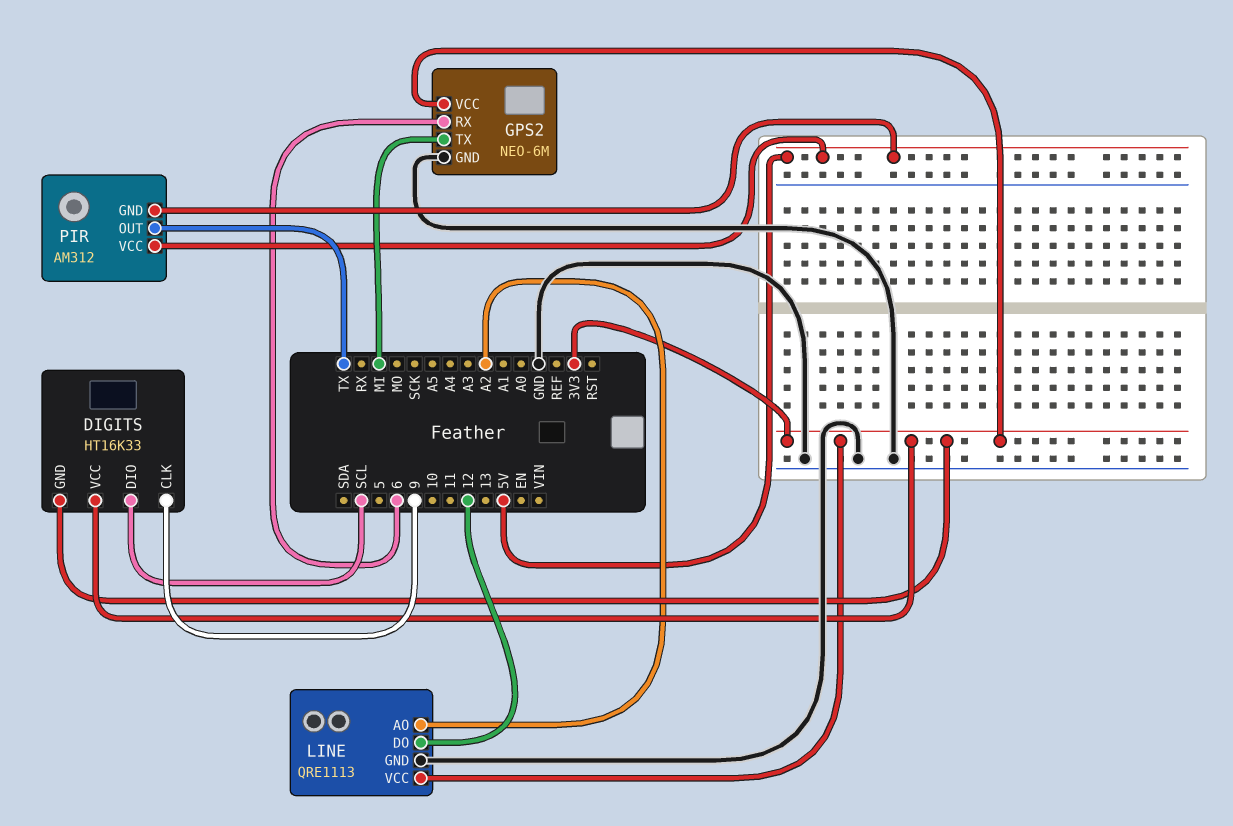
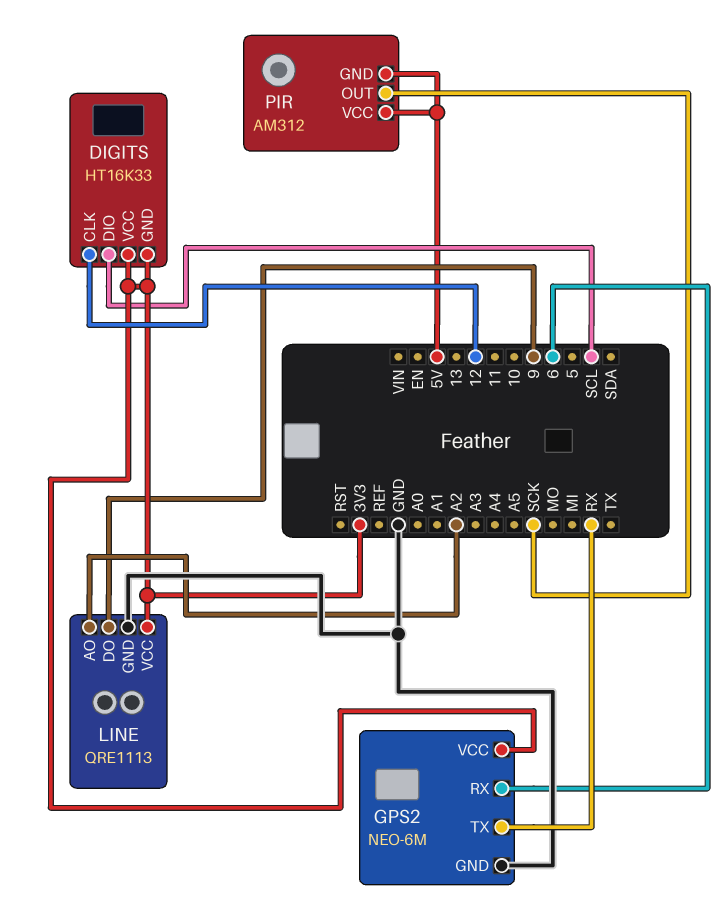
DIGITS pin CLK: 9 -> 12
GPS2 pin TX: MI -> RX
LINE pin DO: 12 -> 9
PIR pin OUT: TX -> SCK

